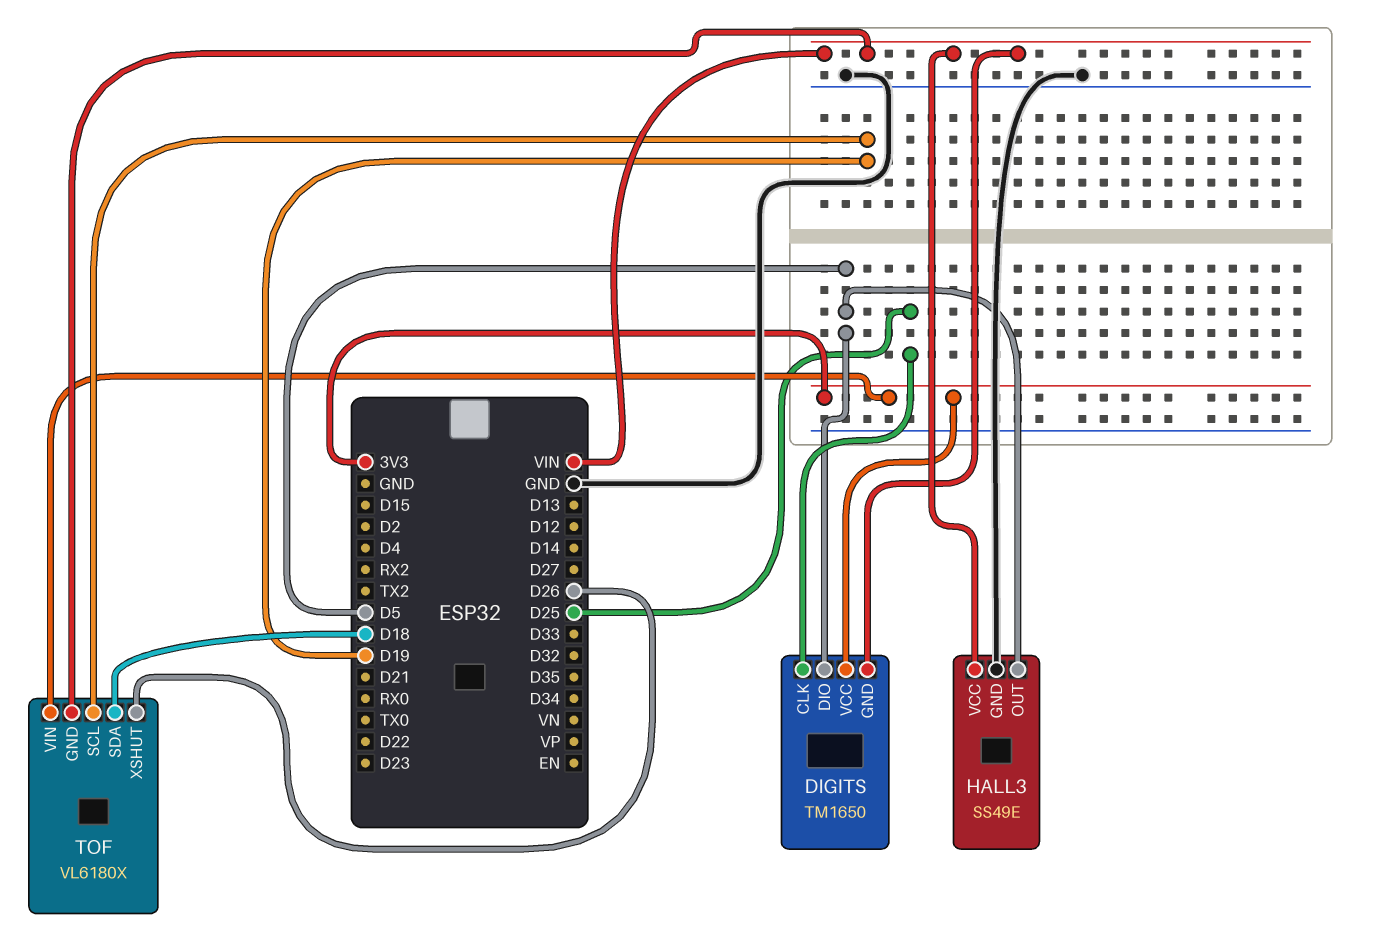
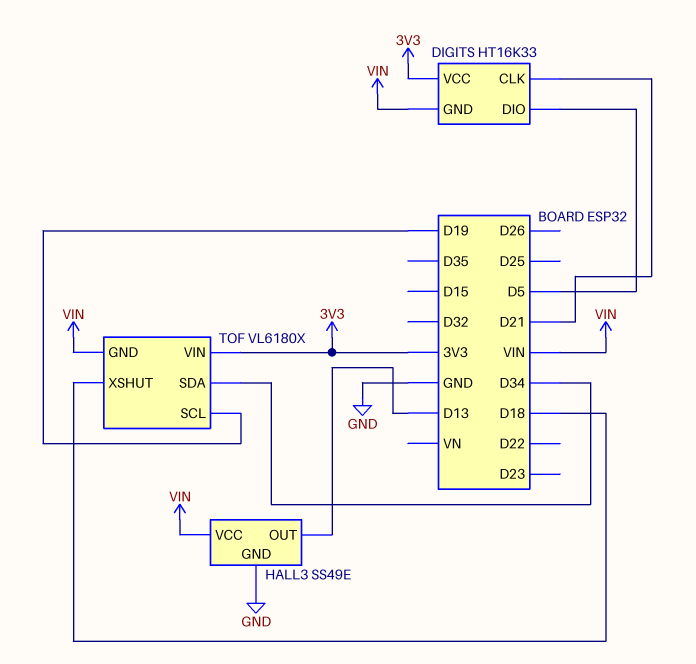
DIGITS: TM1650 -> HT16K33
DIGITS pin CLK: D25 -> D21
HALL3 pin OUT: D5 -> D13
TOF pin SDA: D18 -> D34
TOF pin XSHUT: D26 -> D18

